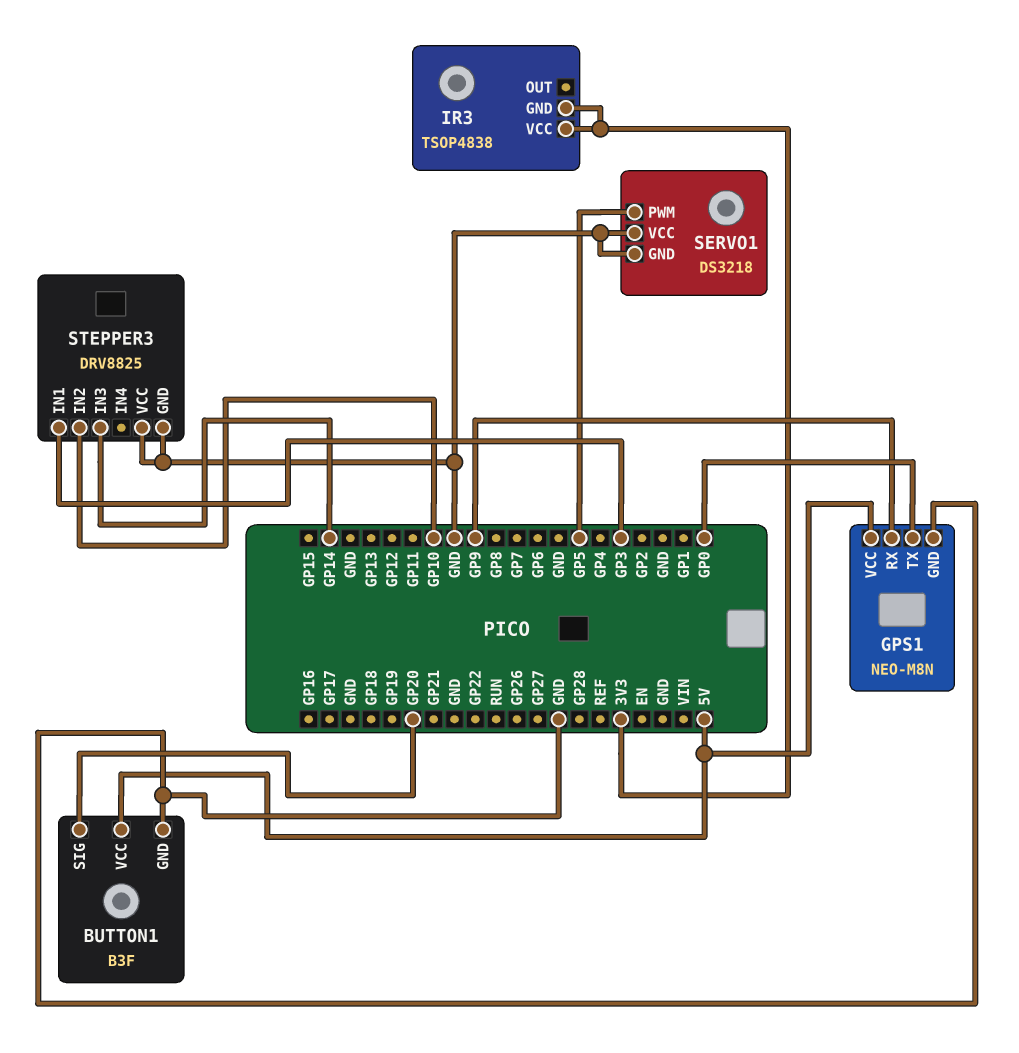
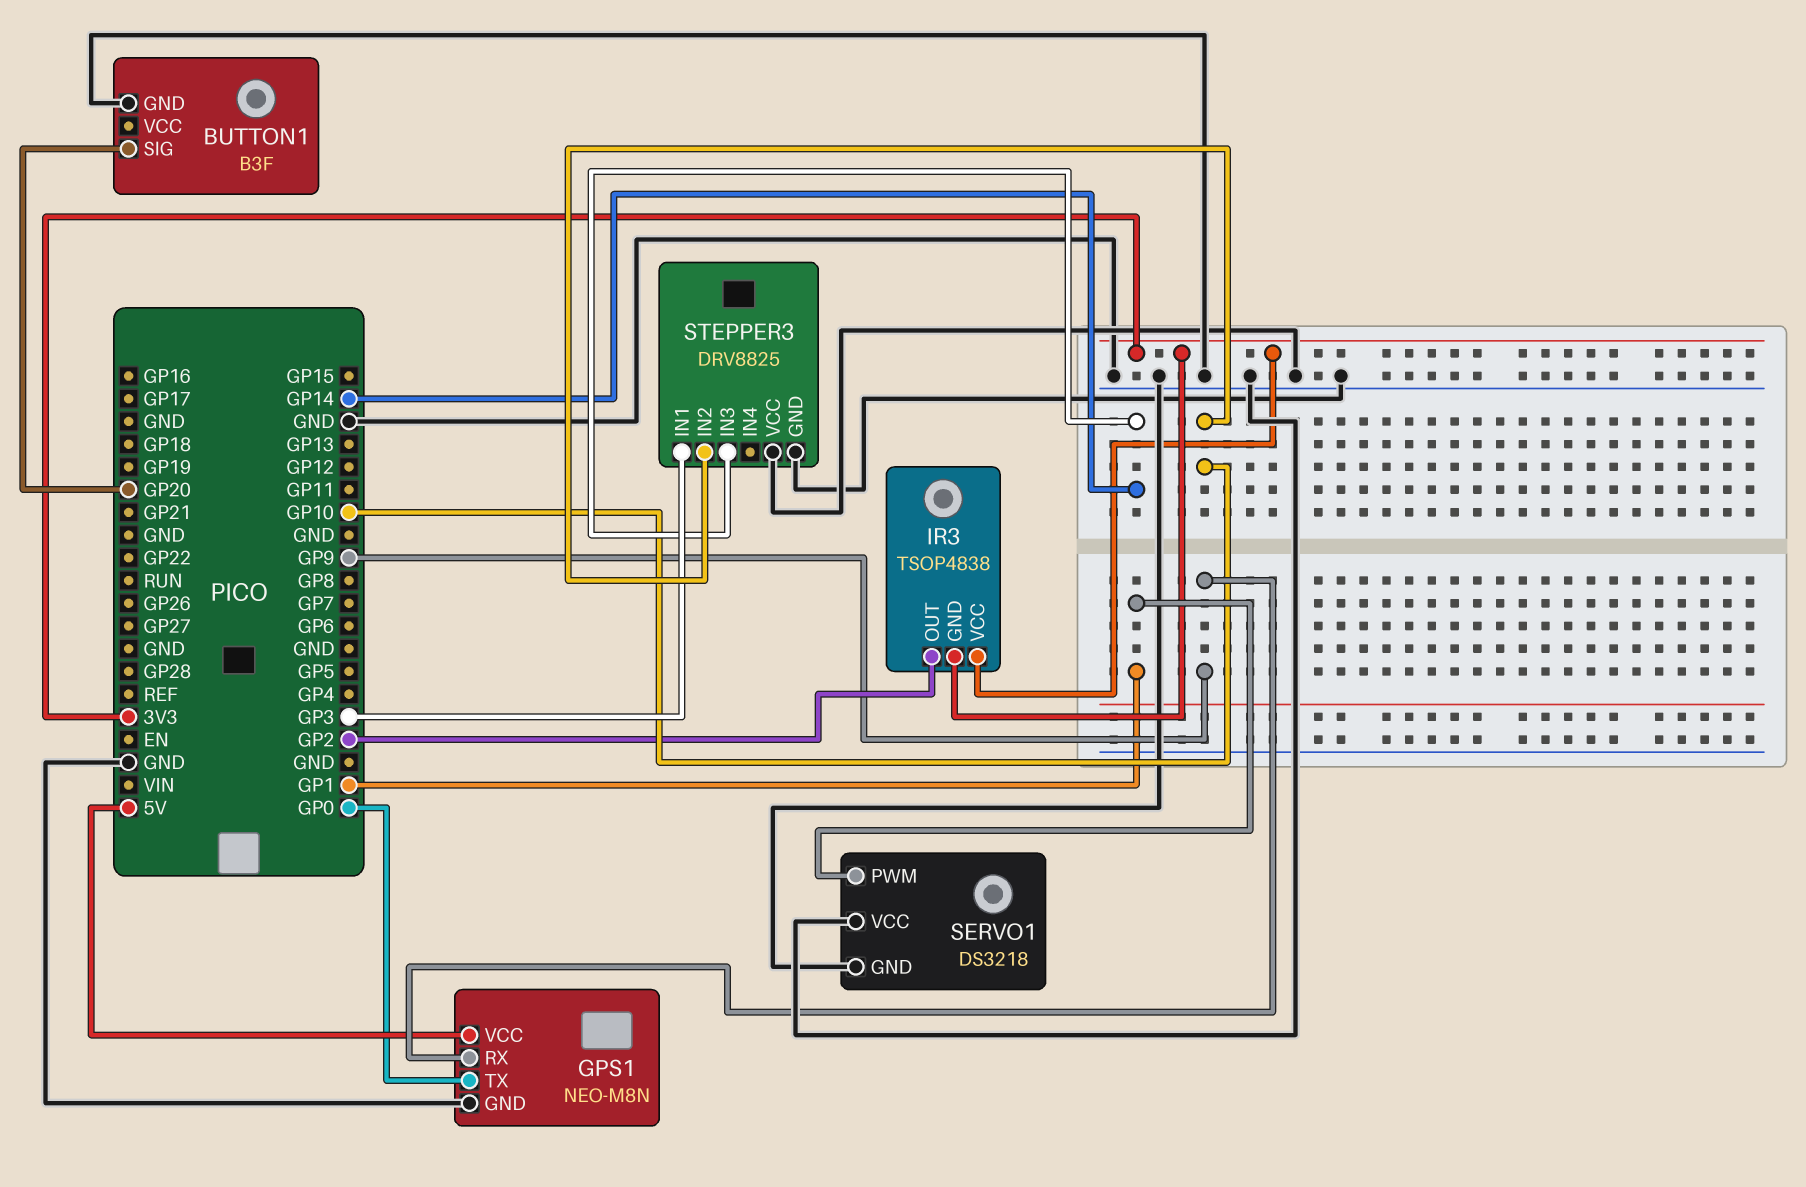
BUTTON1 pin VCC: 5V -> none
IR3 pin OUT: none -> GP2
SERVO1 pin PWM: GP5 -> GP1

